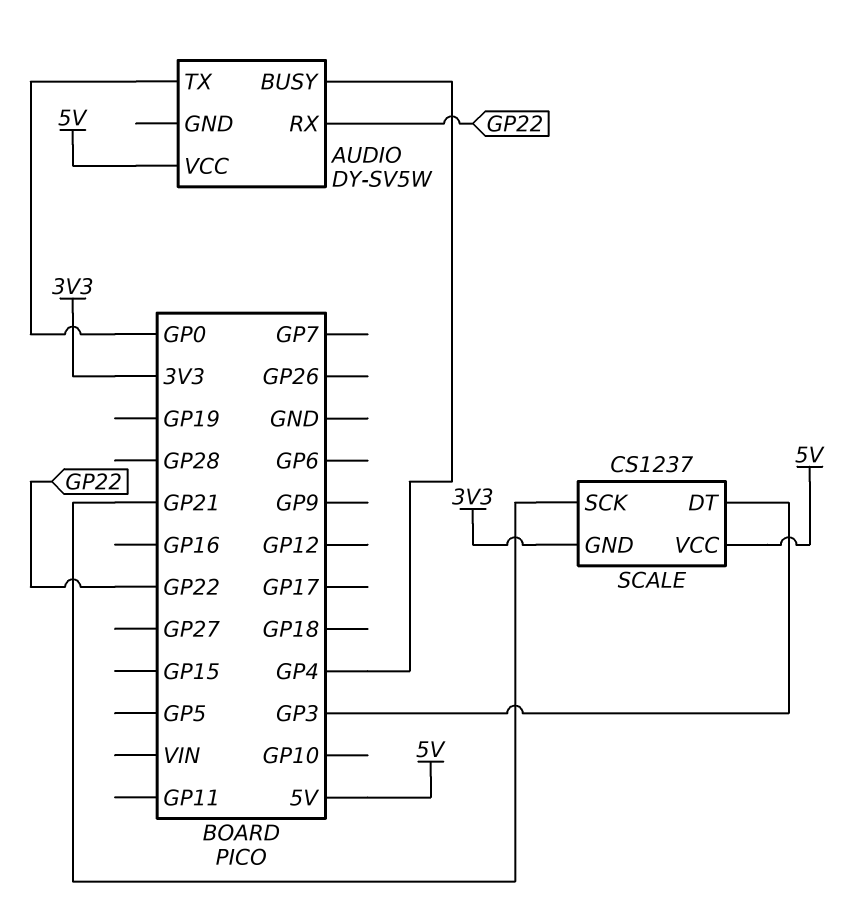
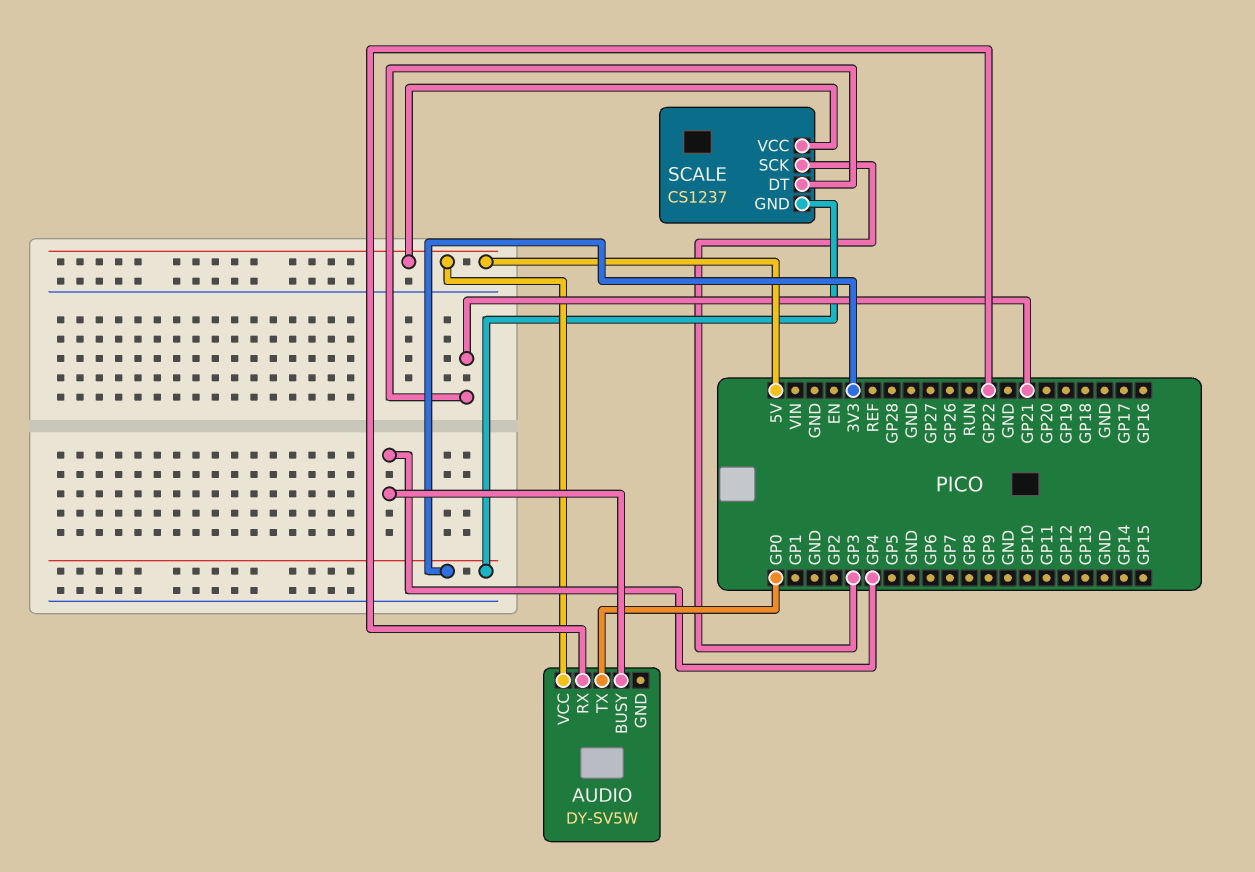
SCALE pin DT: GP3 -> GP21
SCALE pin SCK: GP21 -> GP3

